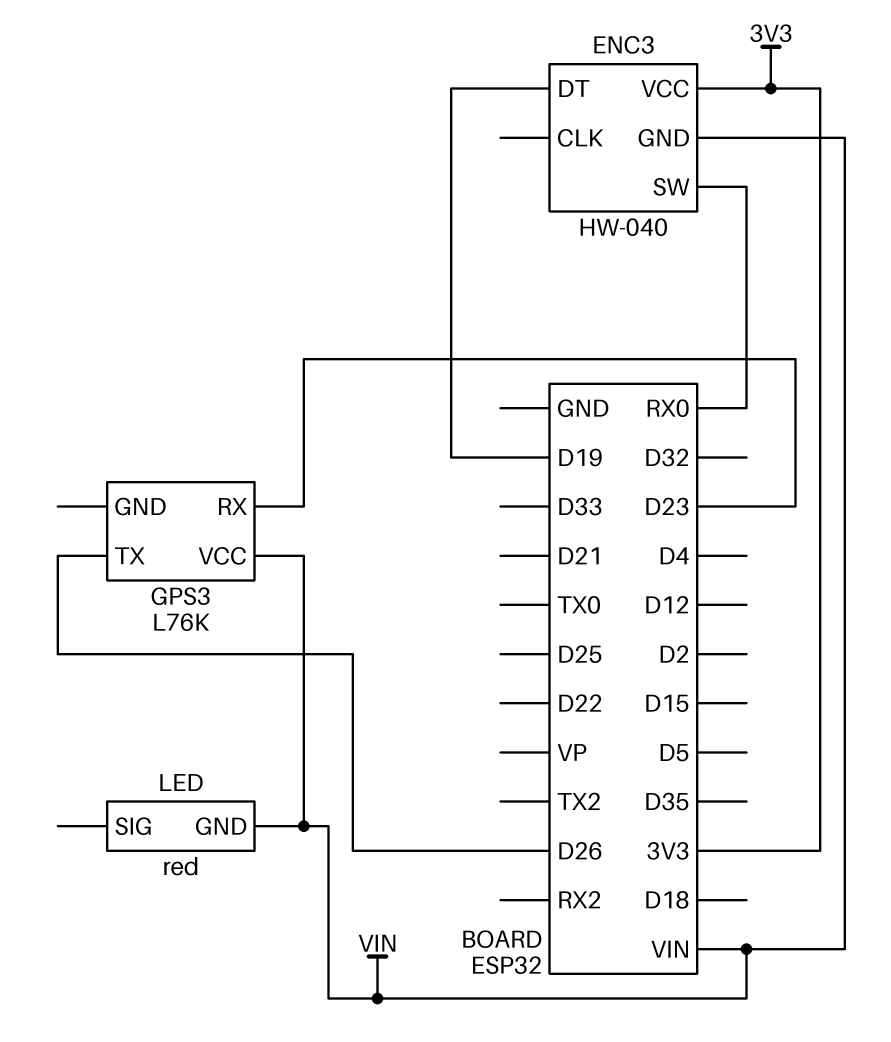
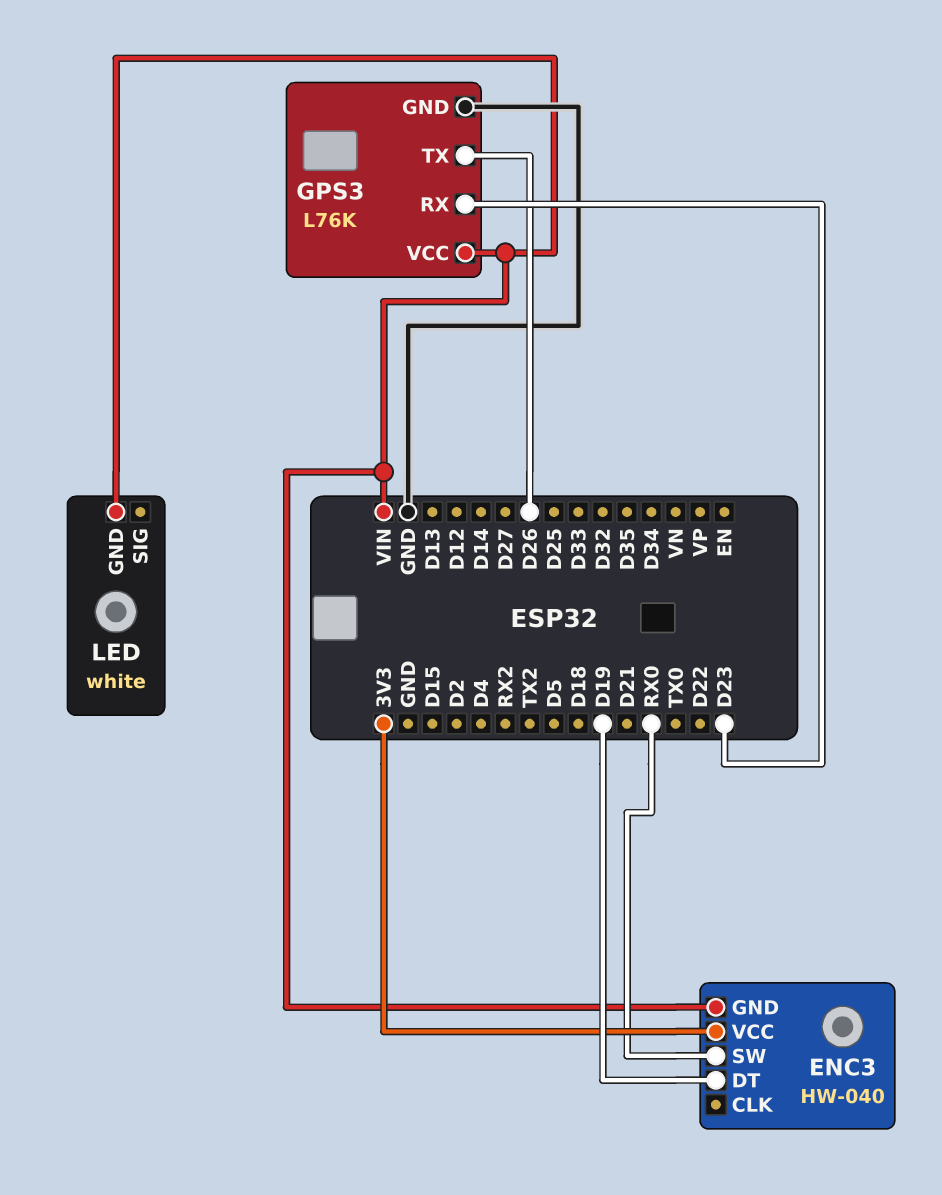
GPS3 pin GND: none -> GND
LED: red -> white

